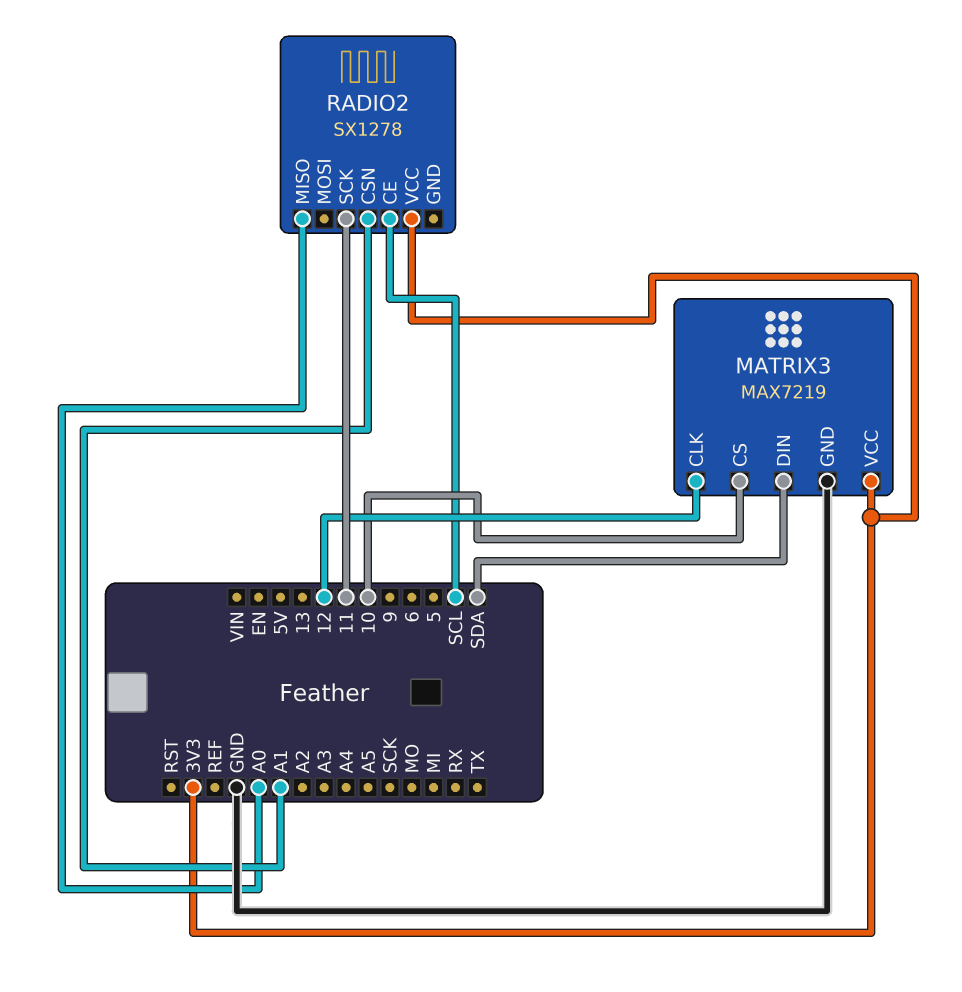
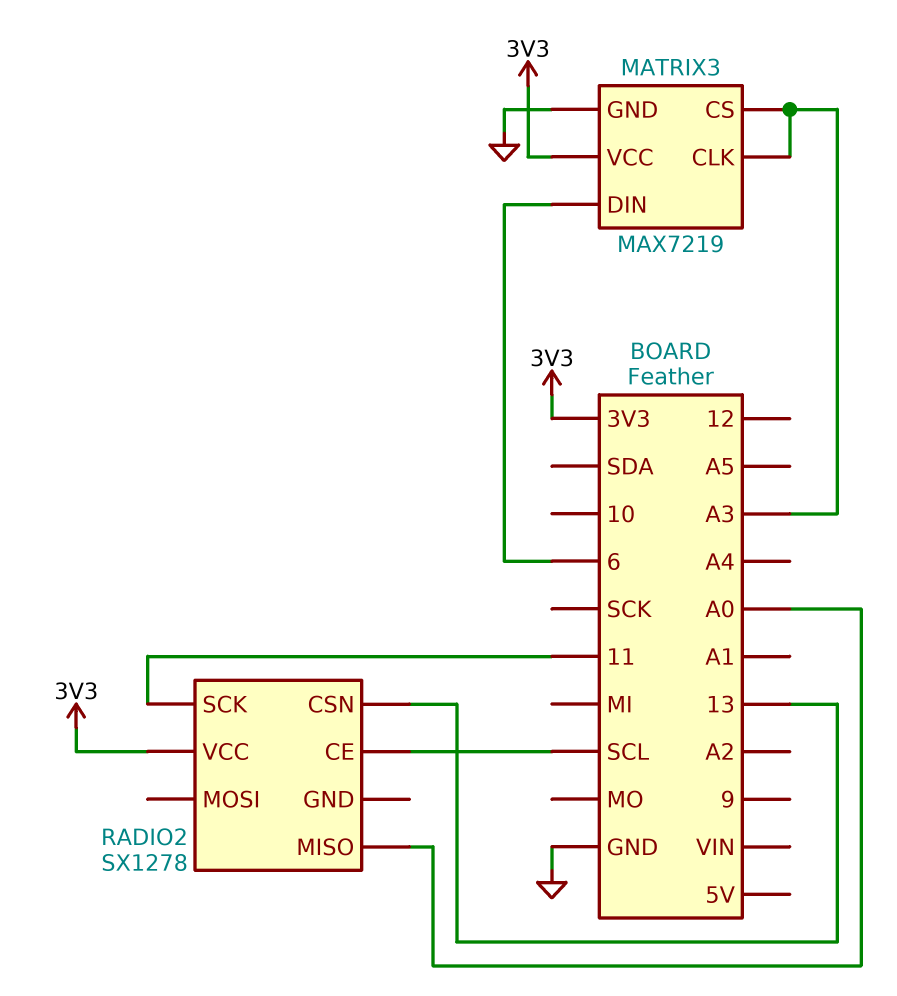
MATRIX3 pin CLK: 12 -> A3
MATRIX3 pin CS: 10 -> A3
MATRIX3 pin DIN: SDA -> 6
RADIO2 pin CSN: A1 -> 13

